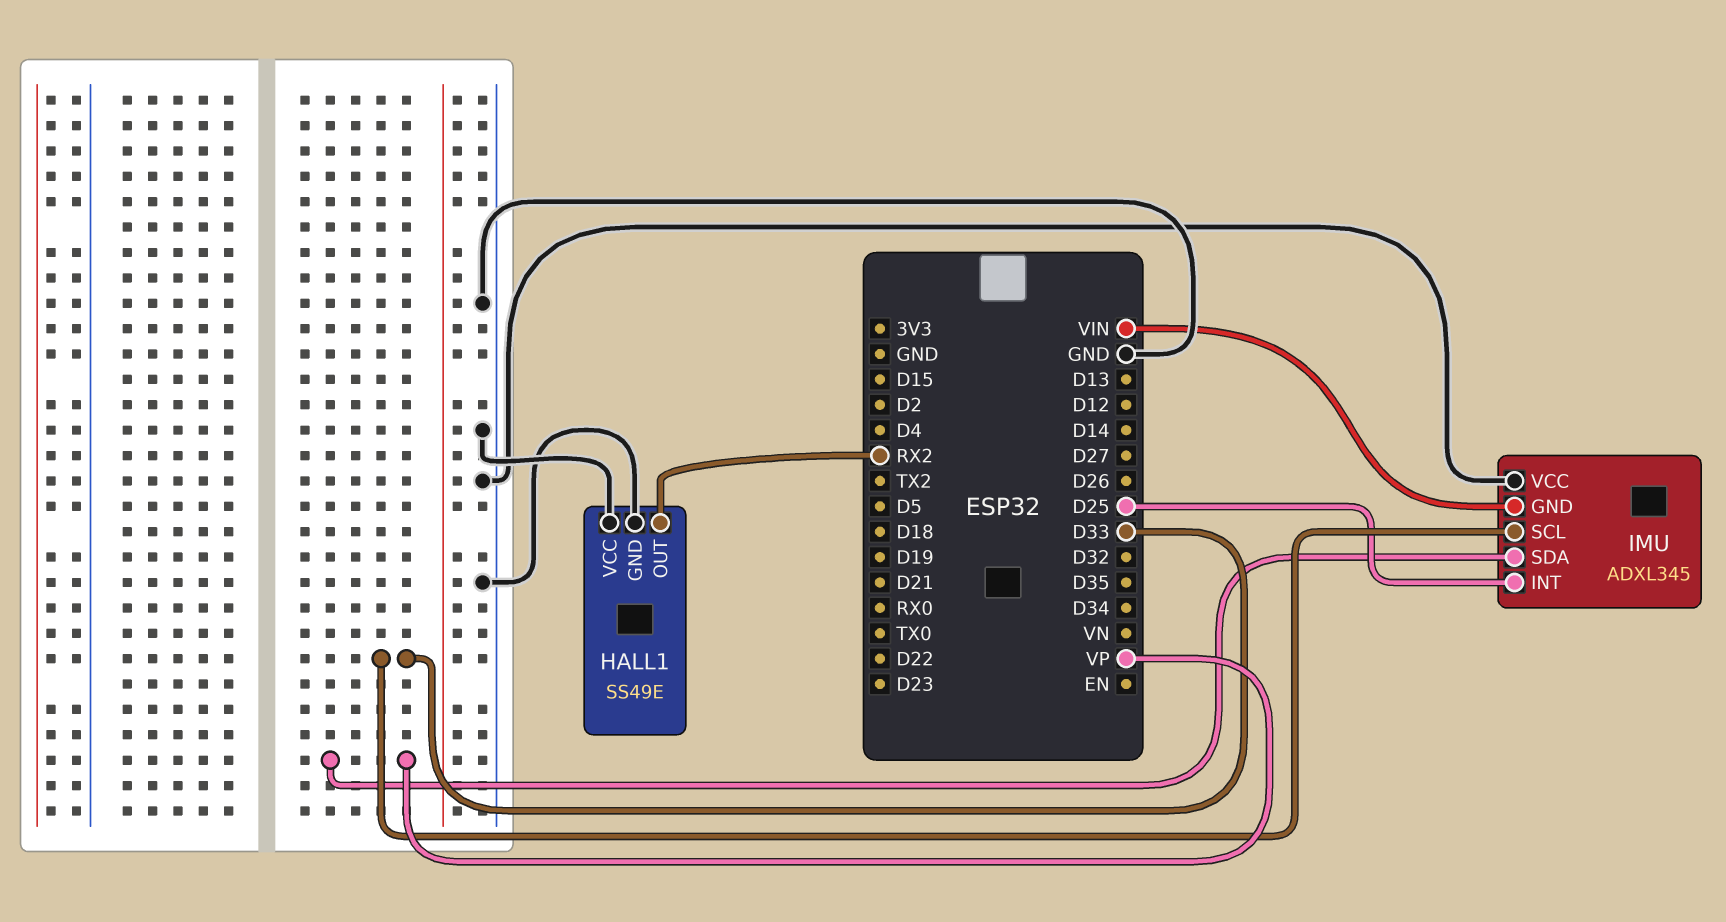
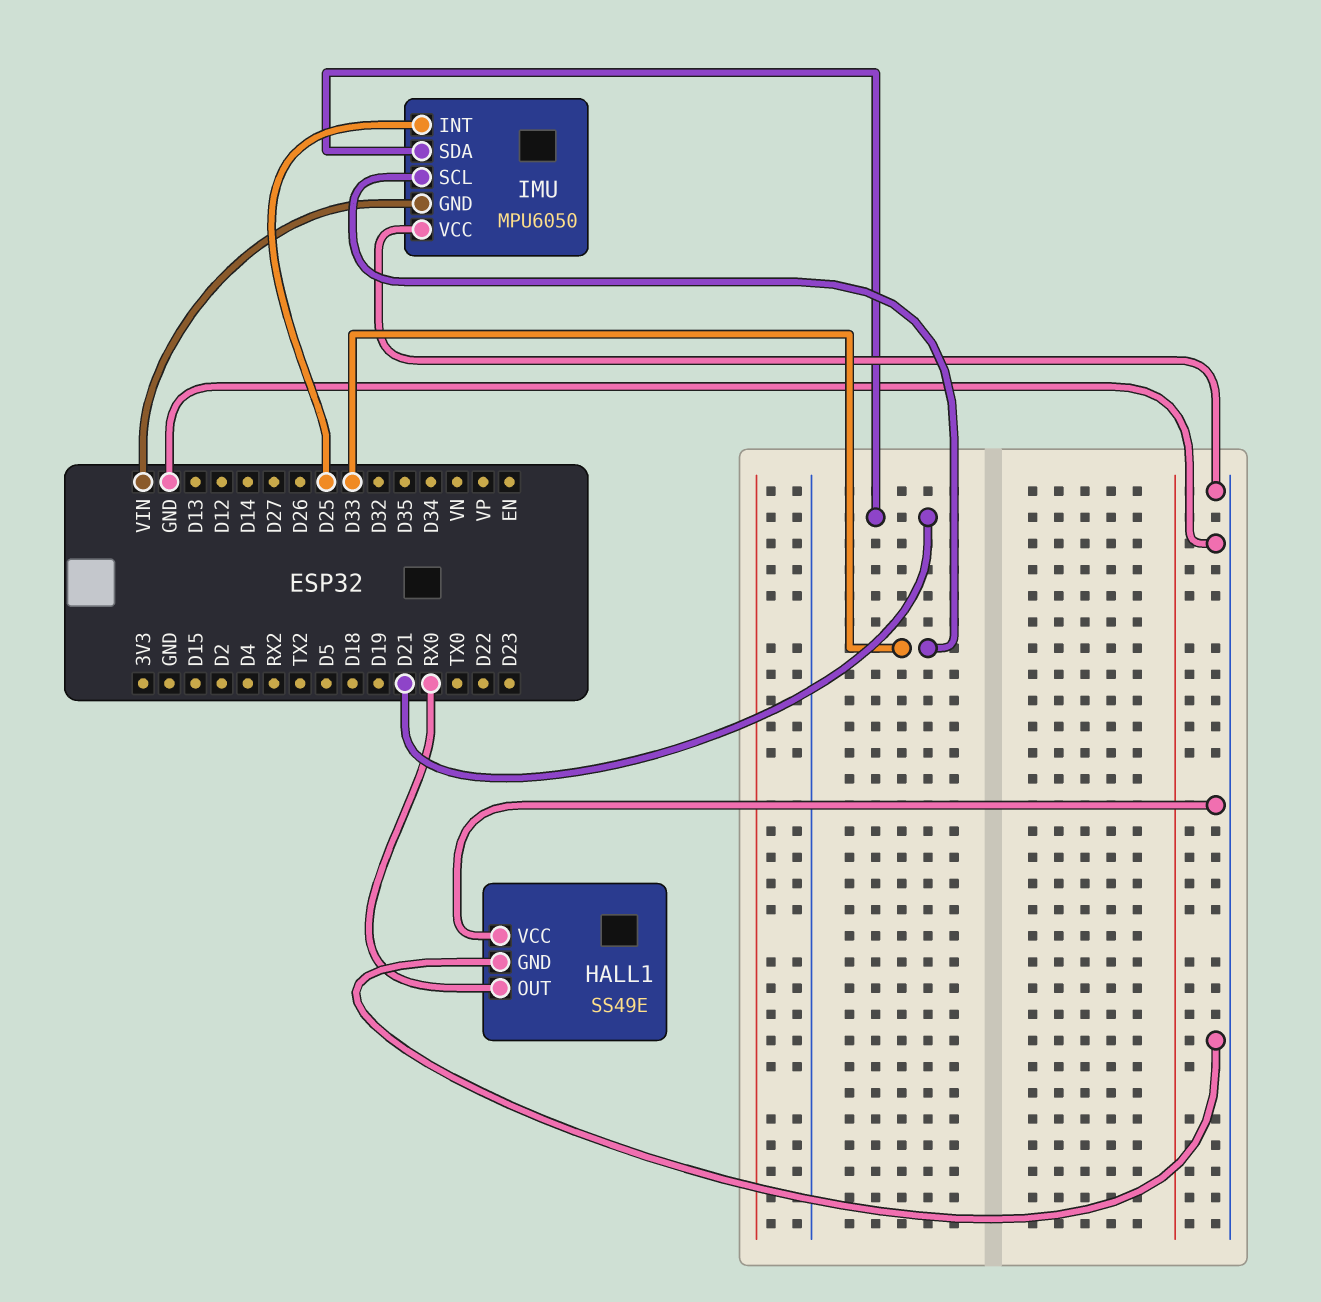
HALL1 pin OUT: RX2 -> RX0
IMU: ADXL345 -> MPU6050
IMU pin SDA: VP -> D21

